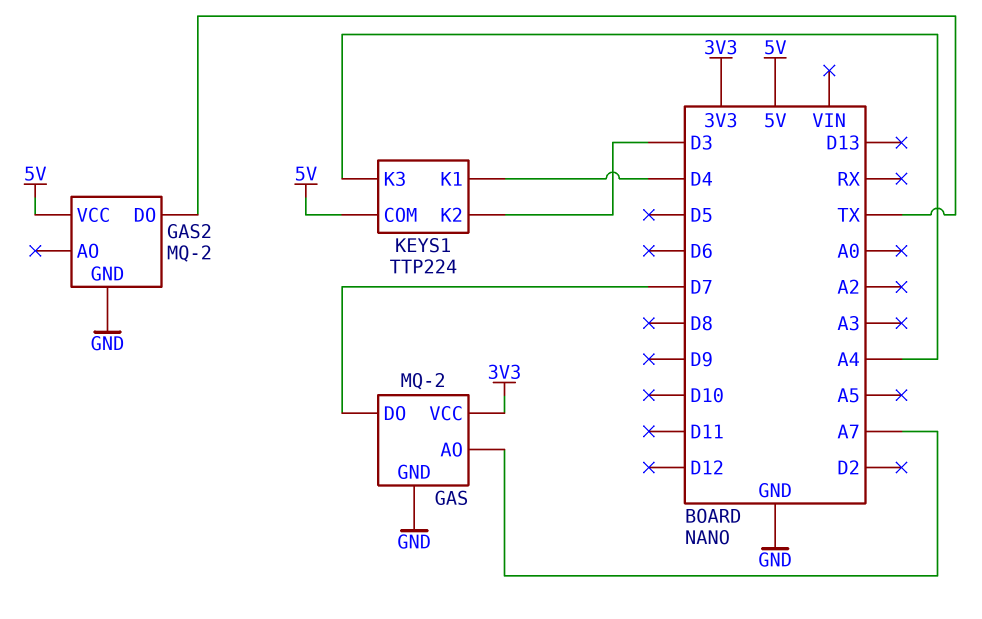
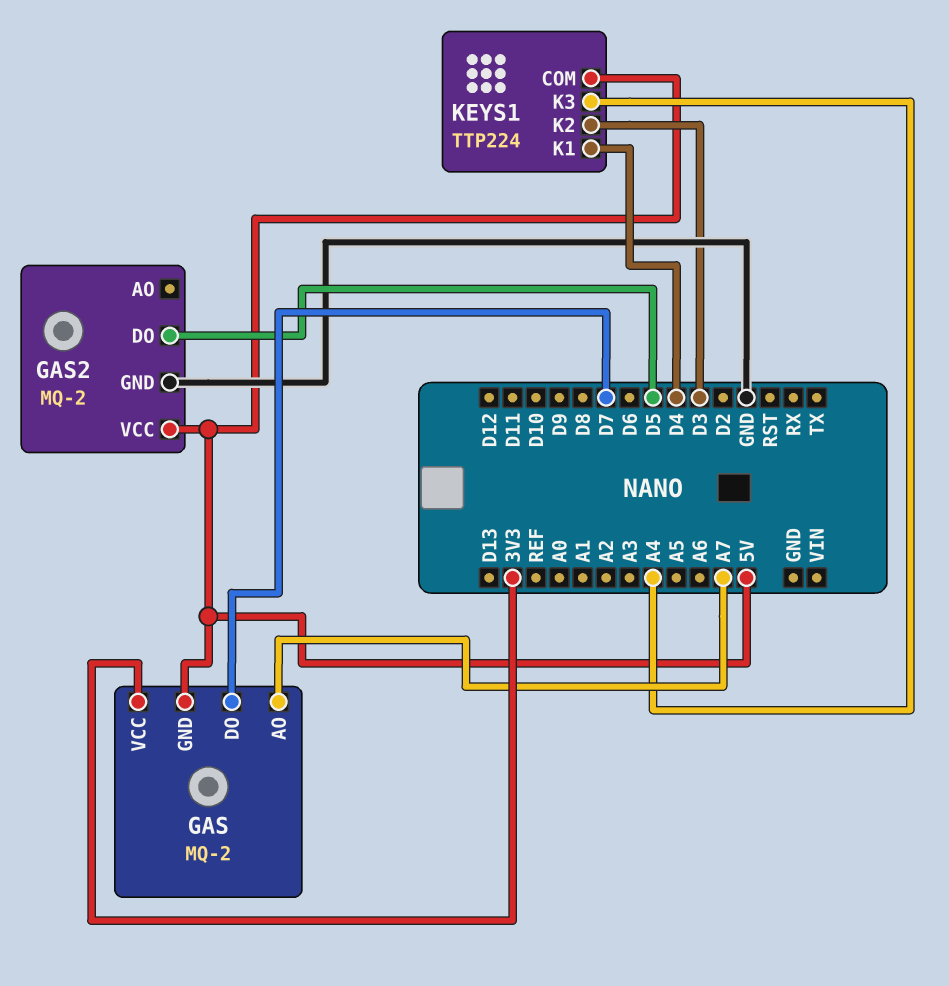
GAS pin GND: GND -> 5V
GAS2 pin DO: TX -> D5

